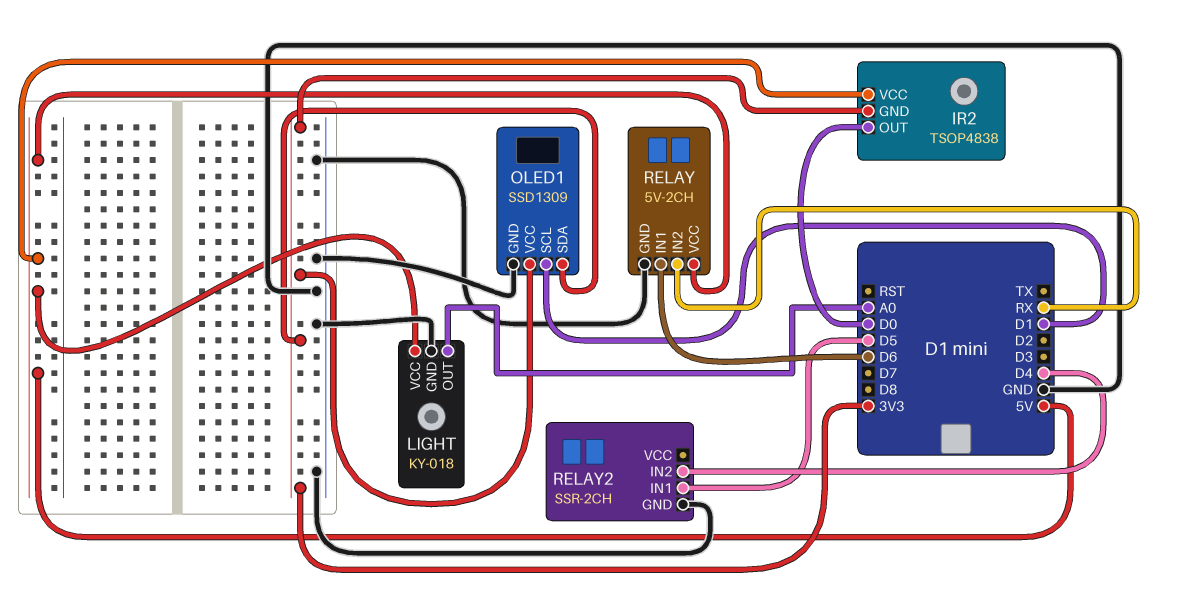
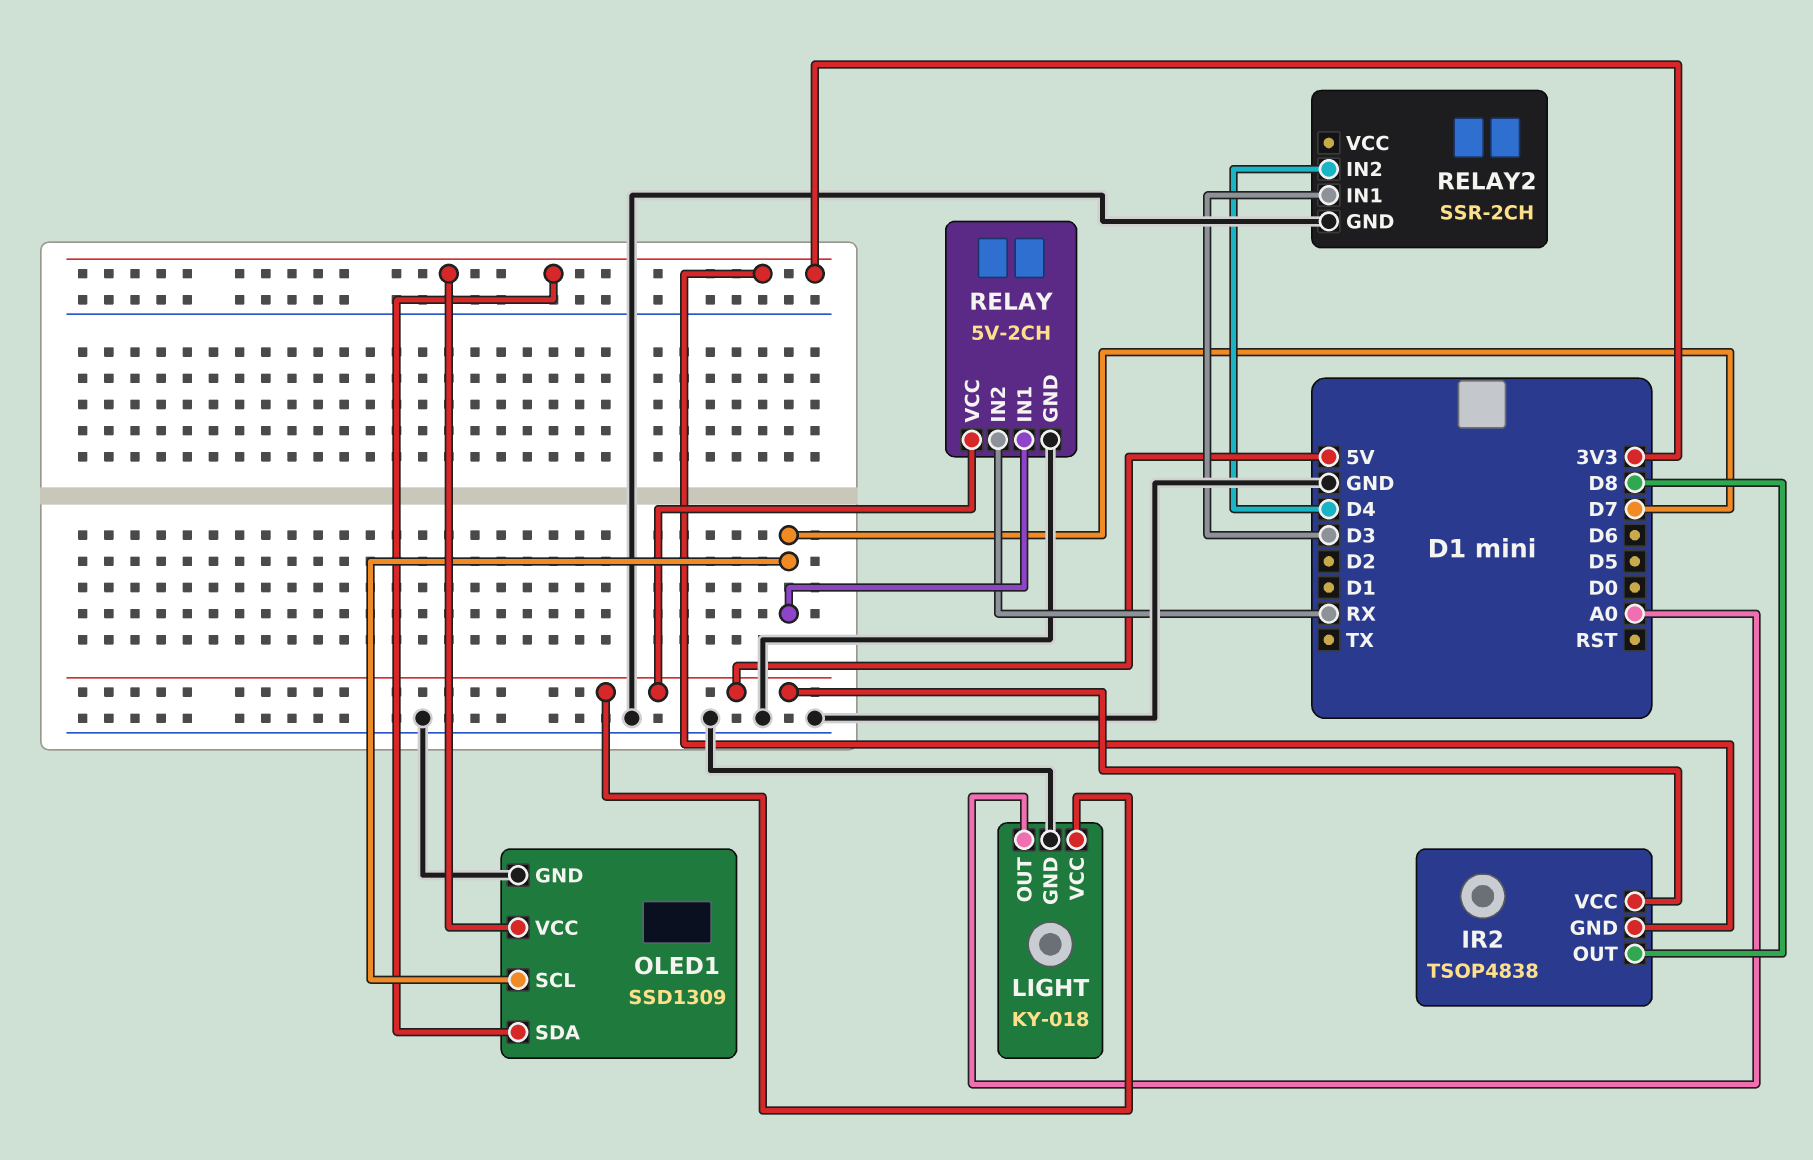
IR2 pin OUT: D0 -> D8
OLED1 pin SCL: D1 -> D7
RELAY pin IN1: D6 -> D7
RELAY2 pin IN1: D5 -> D3

